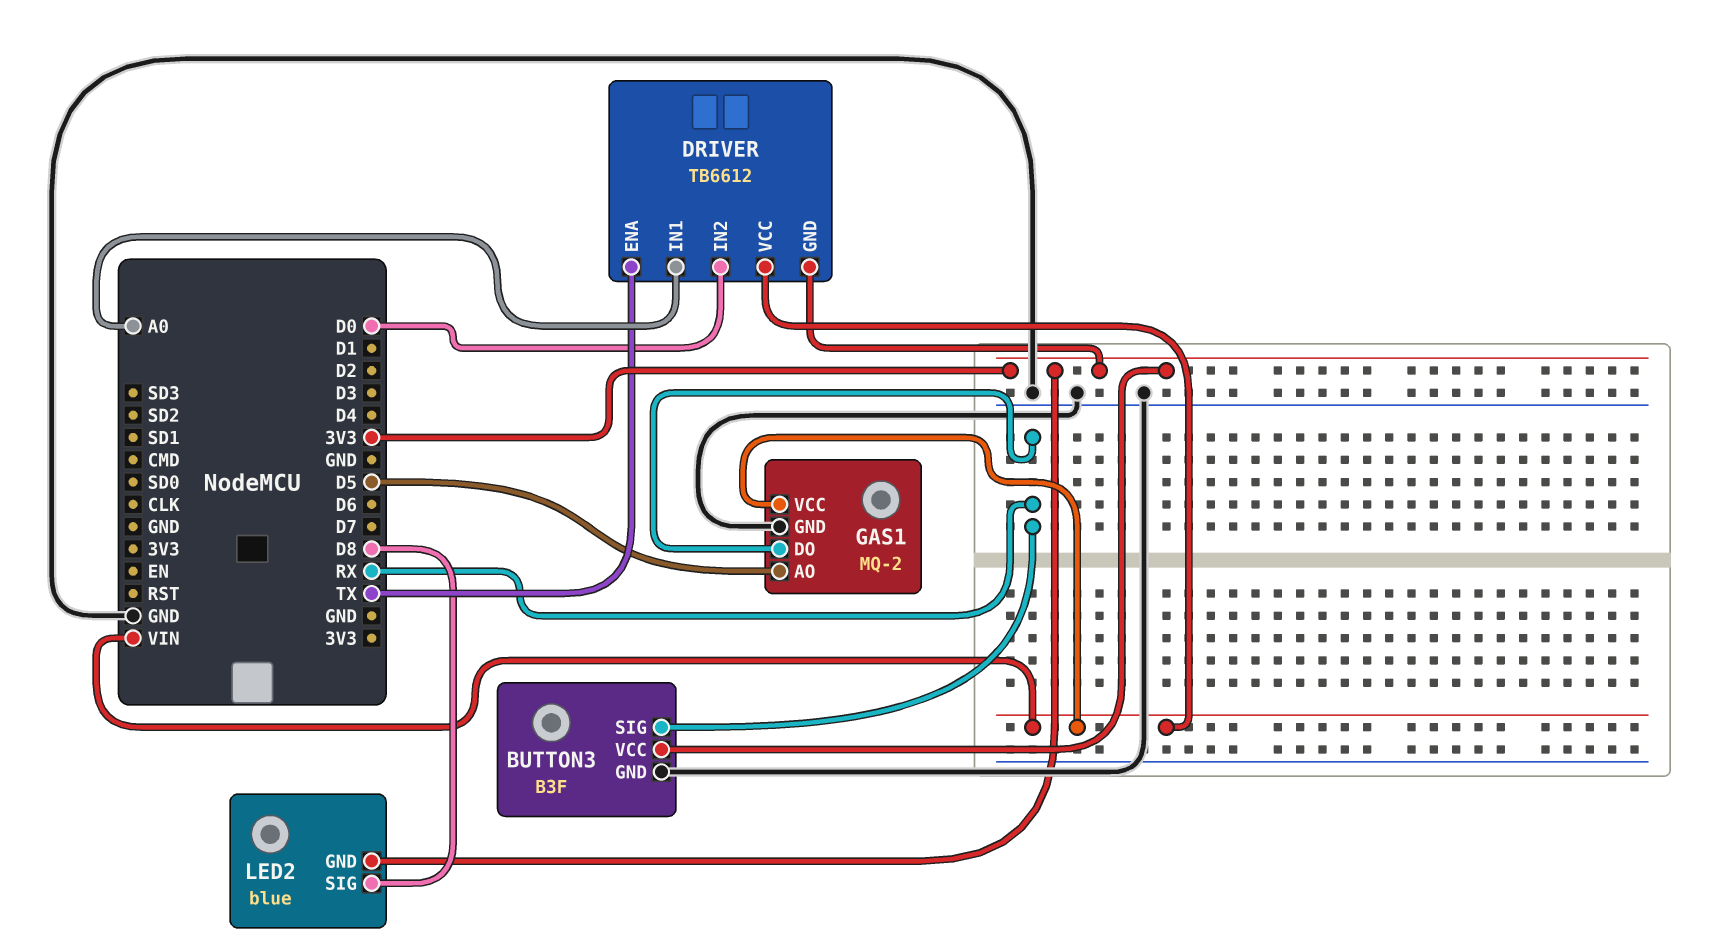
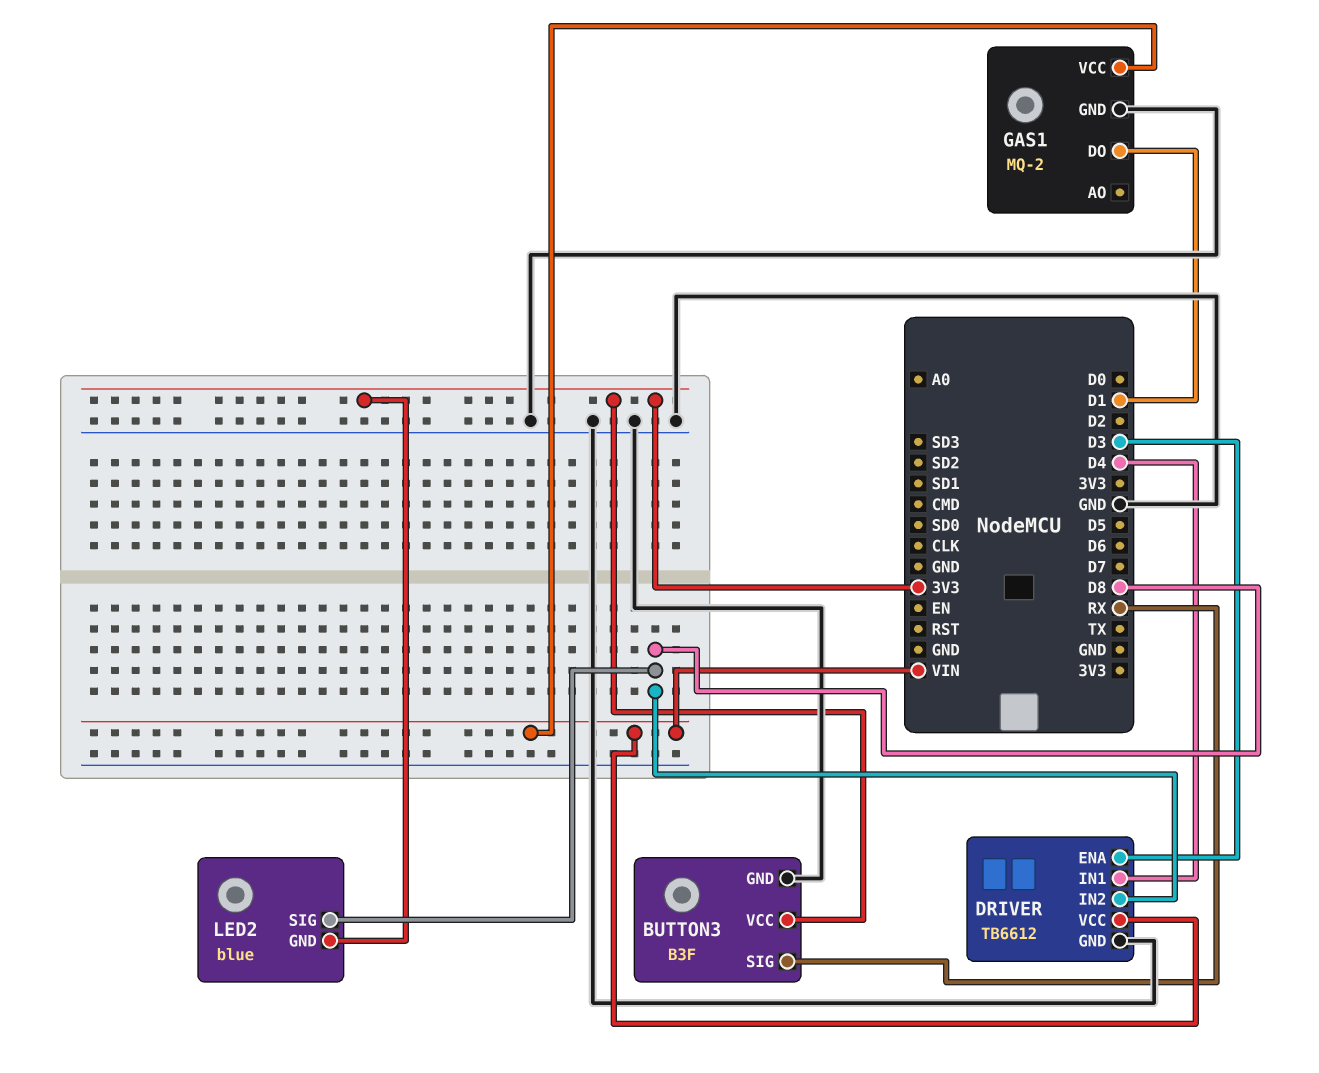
DRIVER pin ENA: TX -> D3
DRIVER pin GND: 3V3 -> GND
DRIVER pin IN1: A0 -> D4
DRIVER pin IN2: D0 -> D8
GAS1 pin AO: D5 -> none
GAS1 pin DO: RX -> D1

